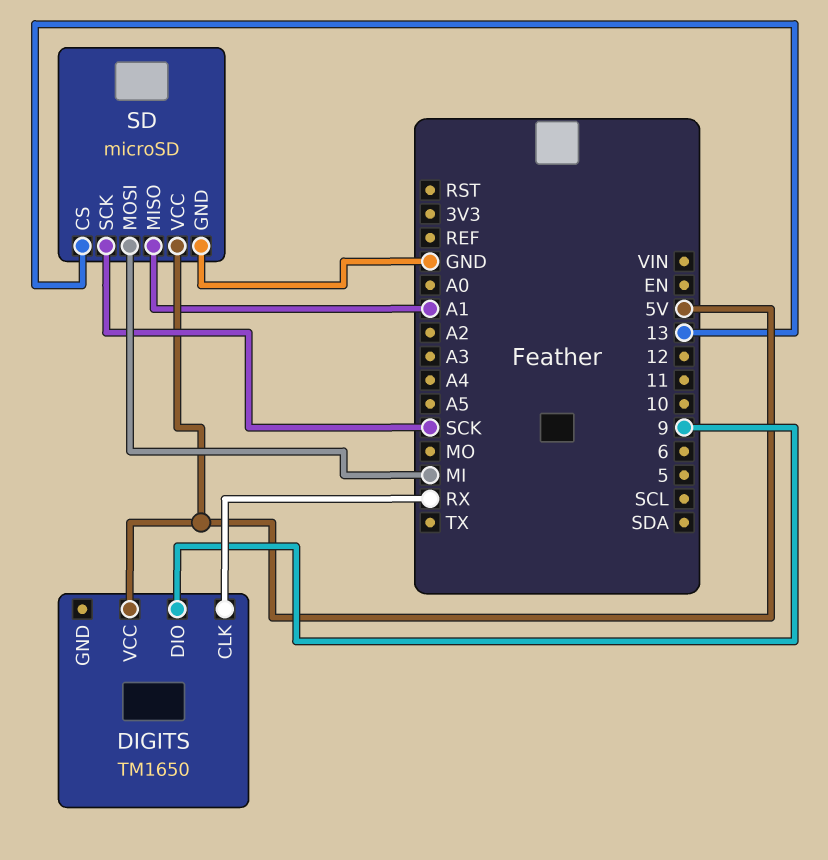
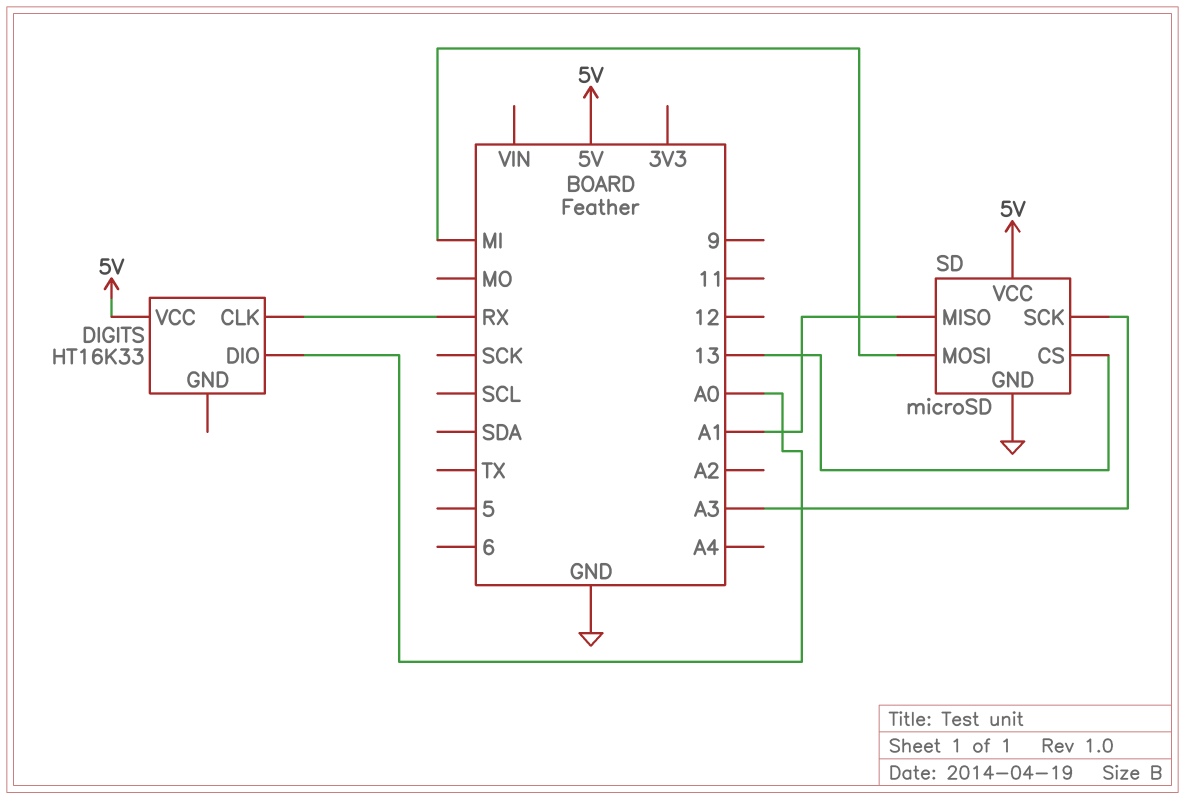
DIGITS: TM1650 -> HT16K33
DIGITS pin DIO: 9 -> A0
SD pin SCK: SCK -> A3

